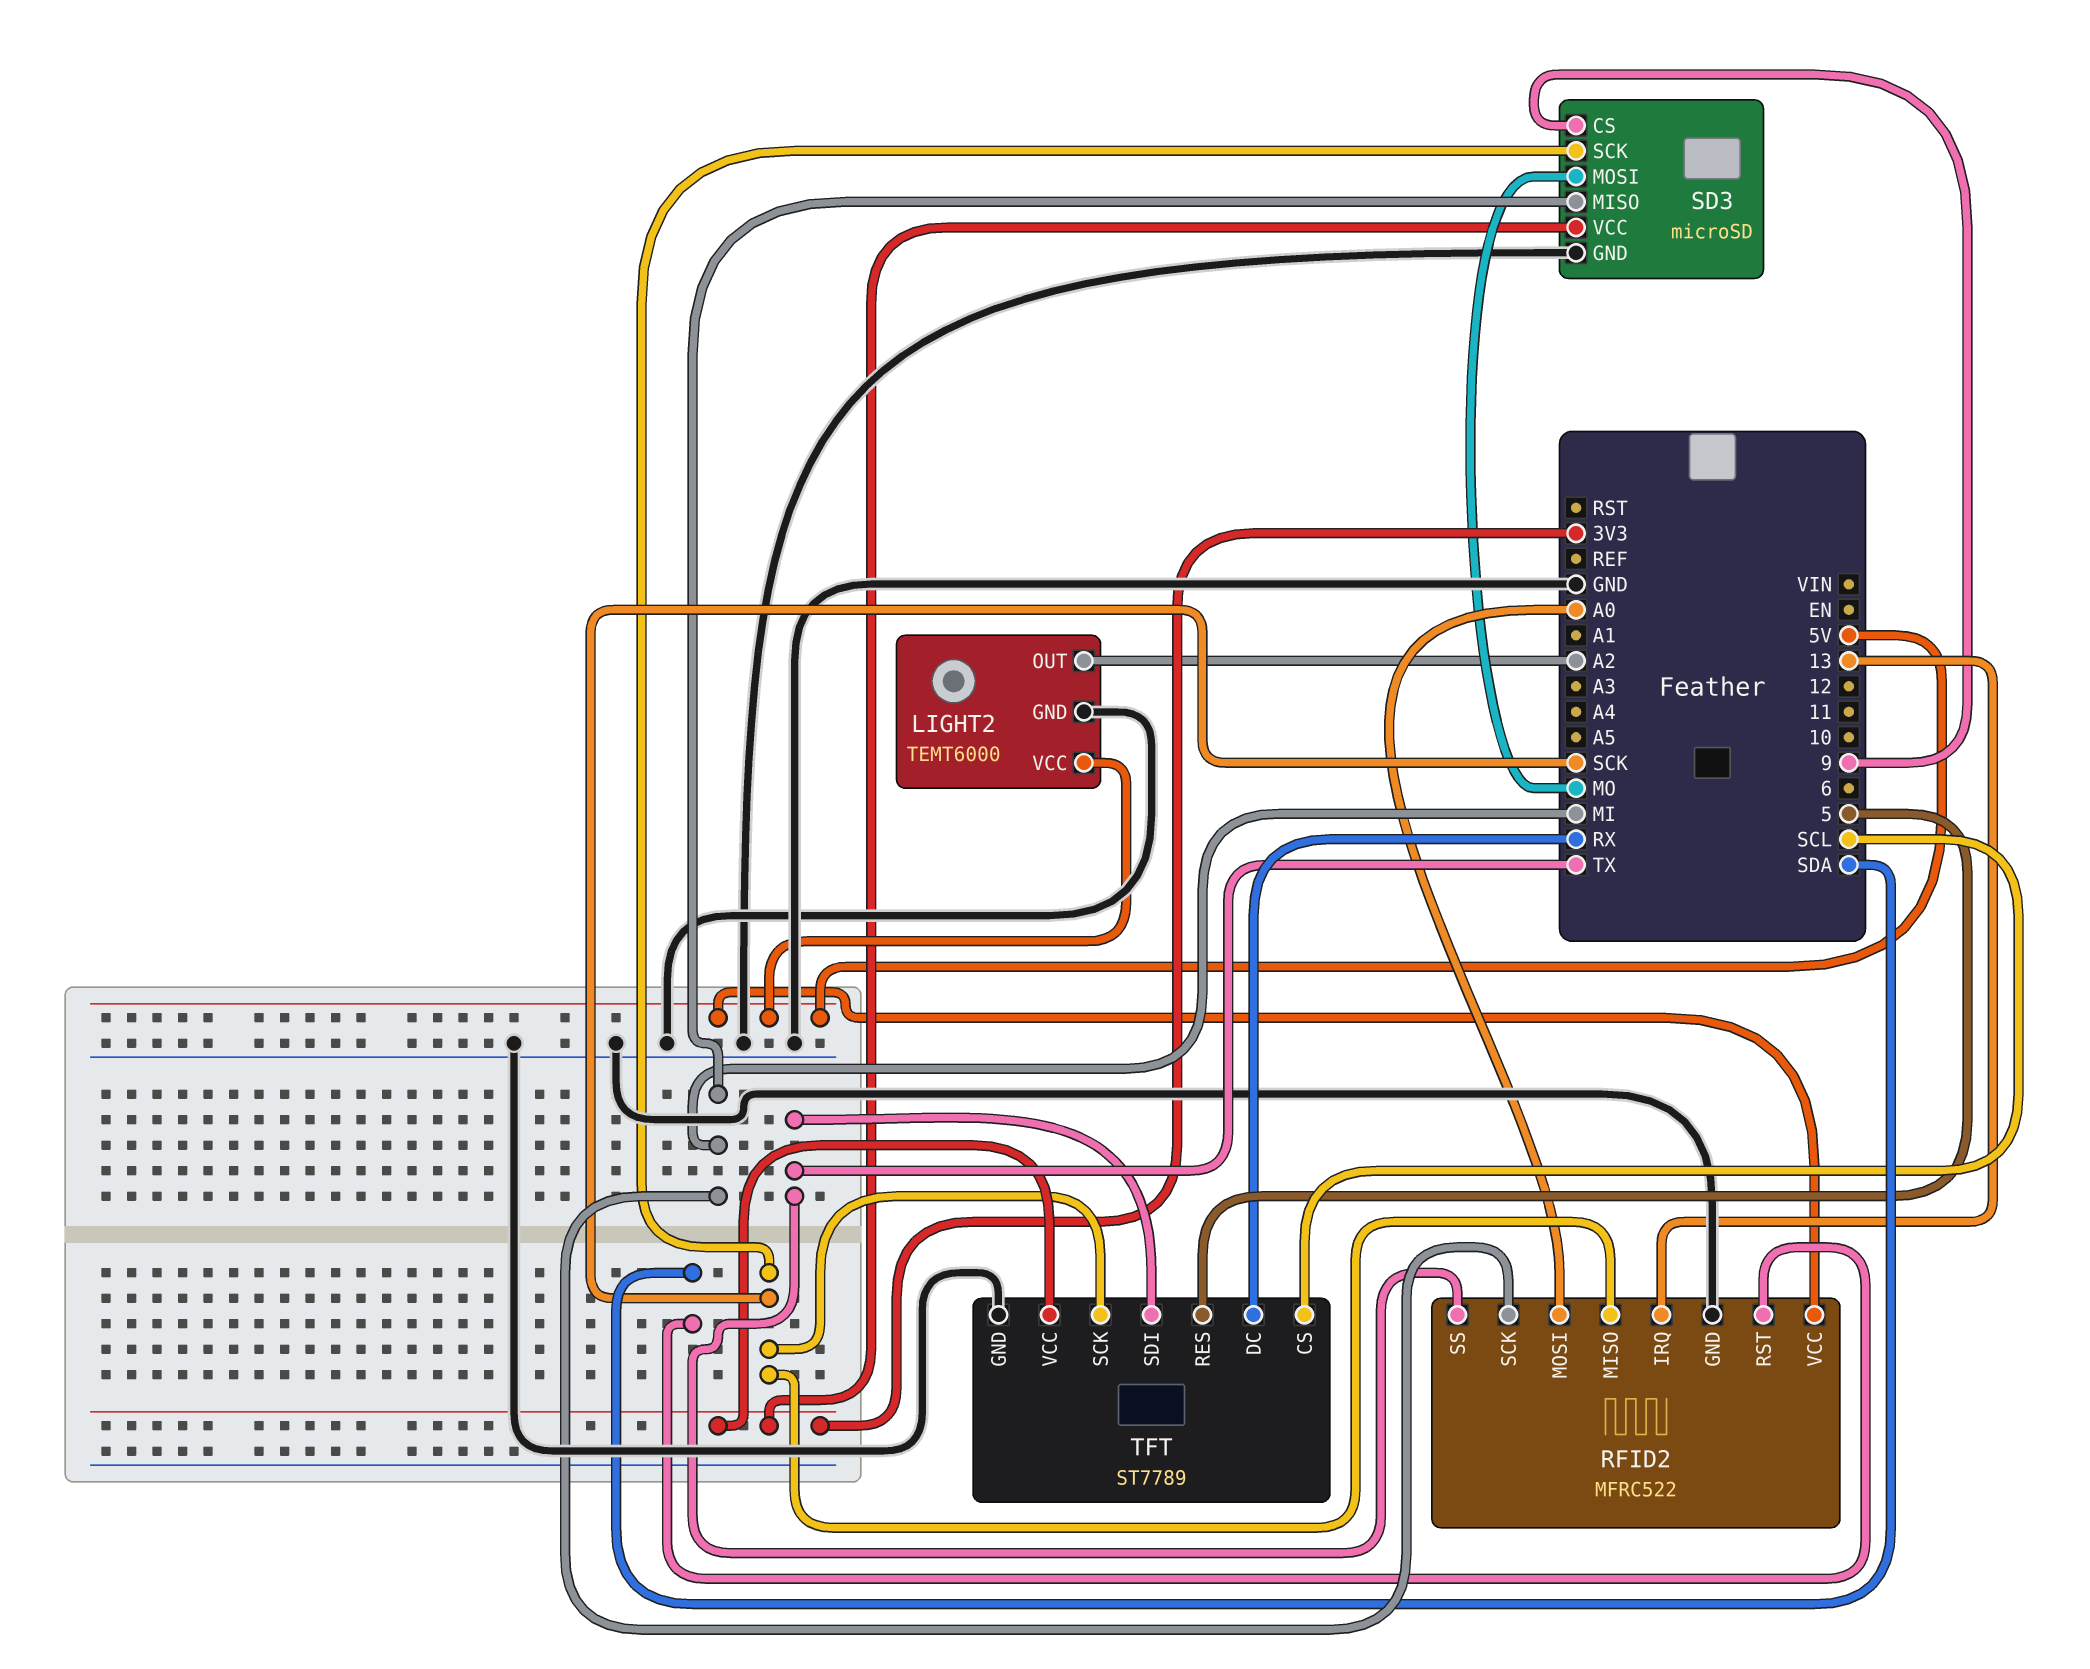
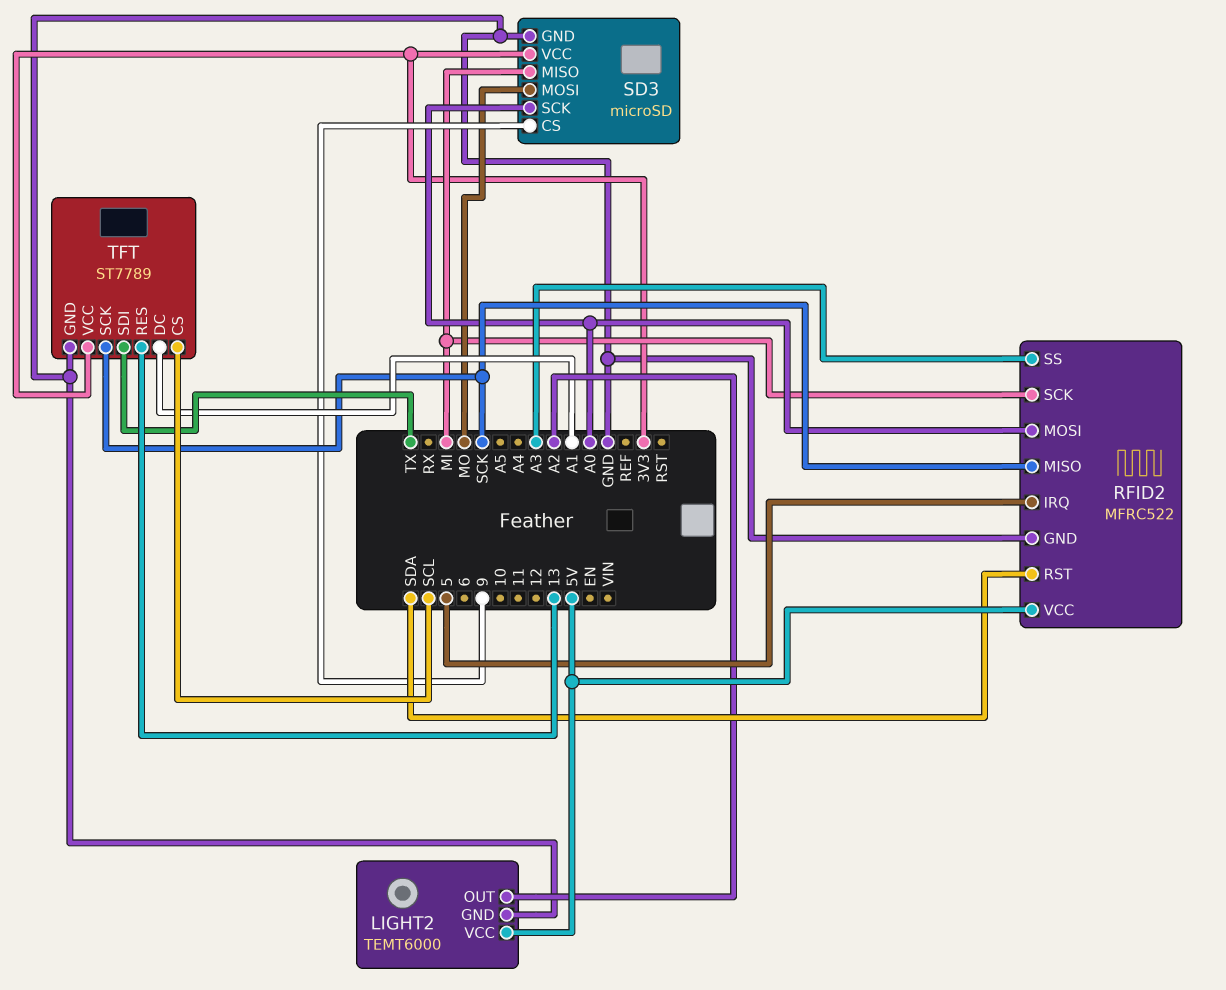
RFID2 pin IRQ: 13 -> 5
RFID2 pin SS: TX -> A3
SD3 pin SCK: SCK -> A0
TFT pin DC: RX -> A1
TFT pin RES: 5 -> 13

